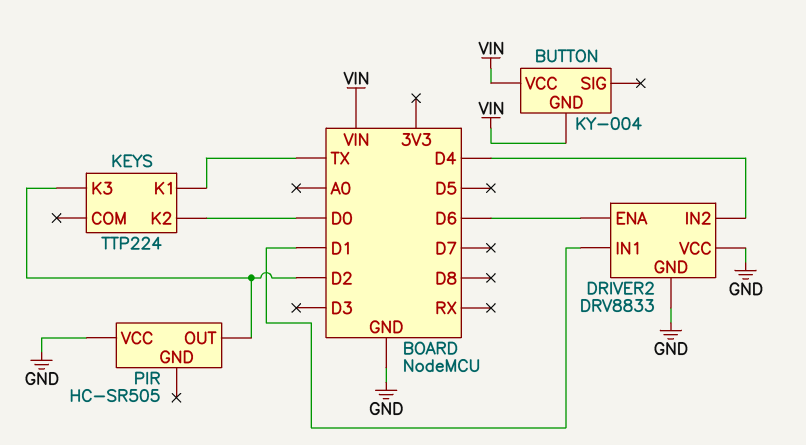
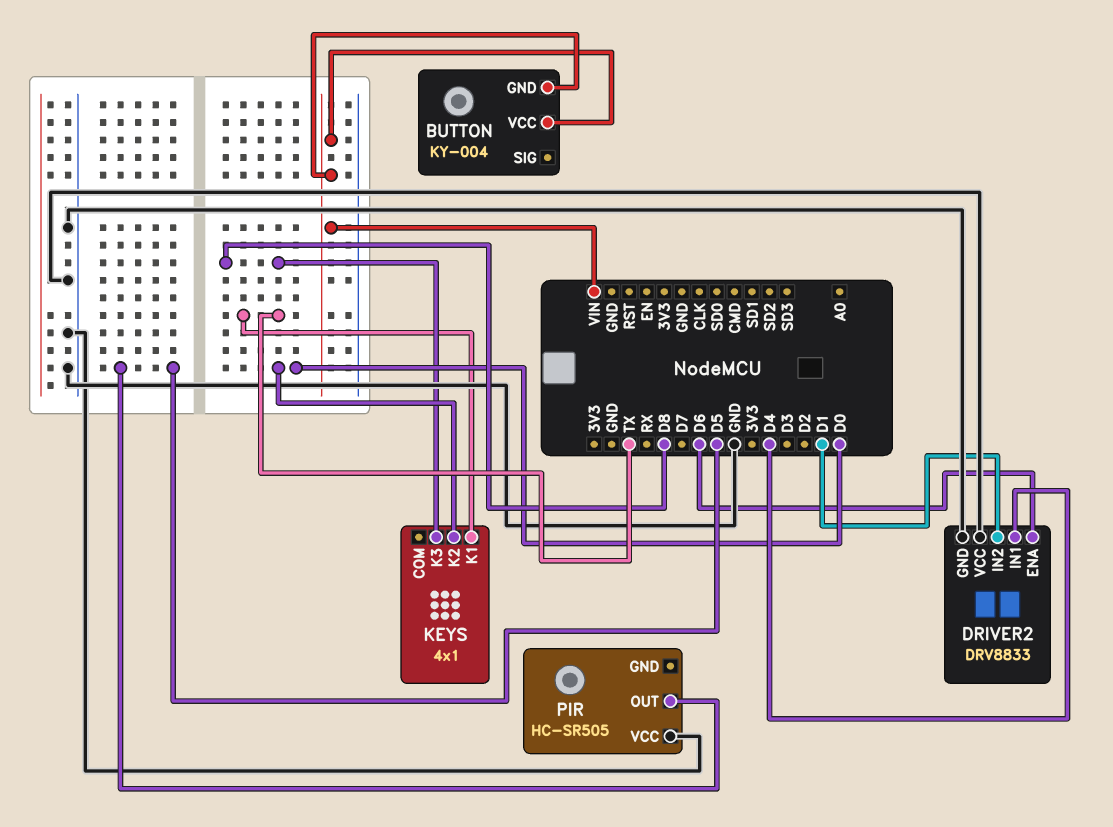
DRIVER2 pin IN1: D1 -> D4
DRIVER2 pin IN2: D4 -> D1
KEYS: TTP224 -> 4x1
KEYS pin K3: D2 -> D8
PIR pin OUT: D2 -> D5

